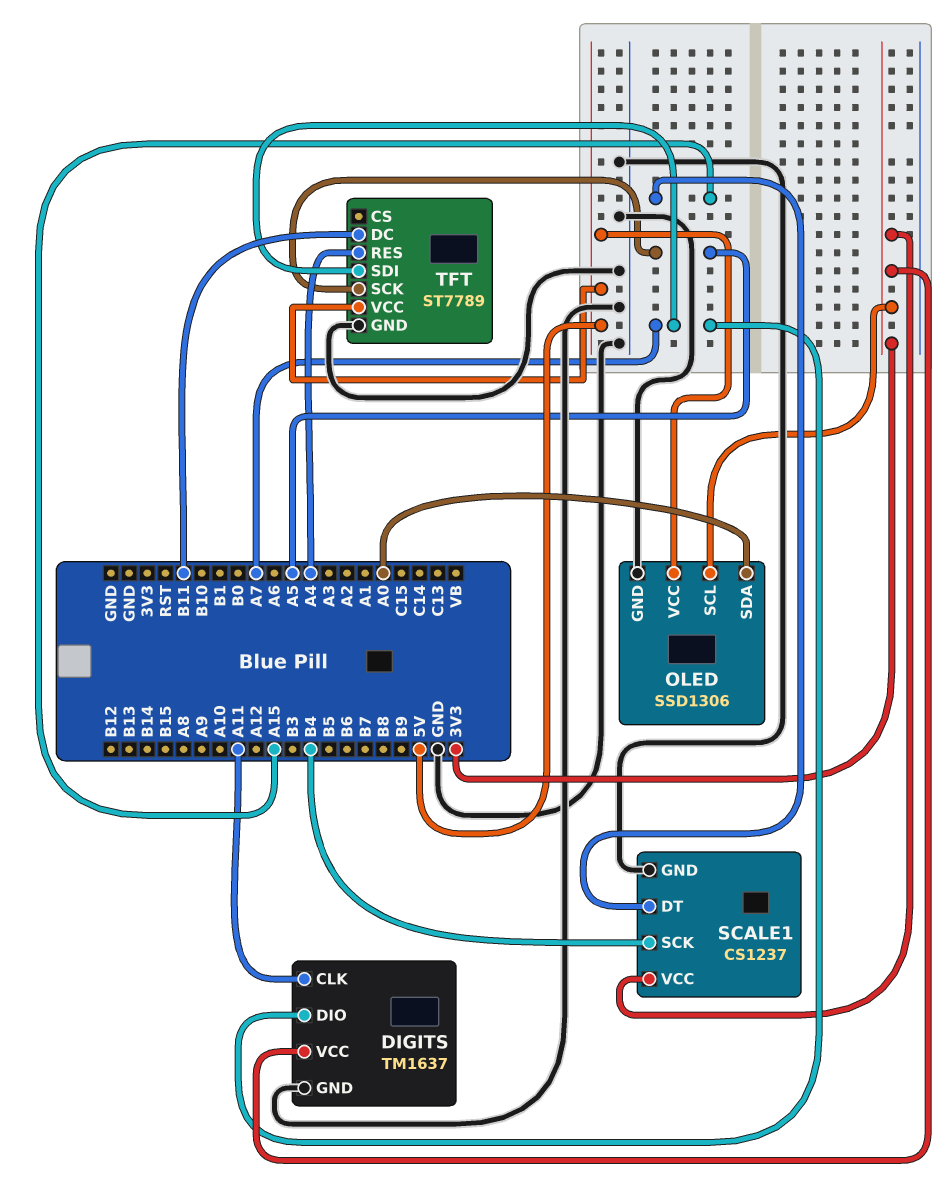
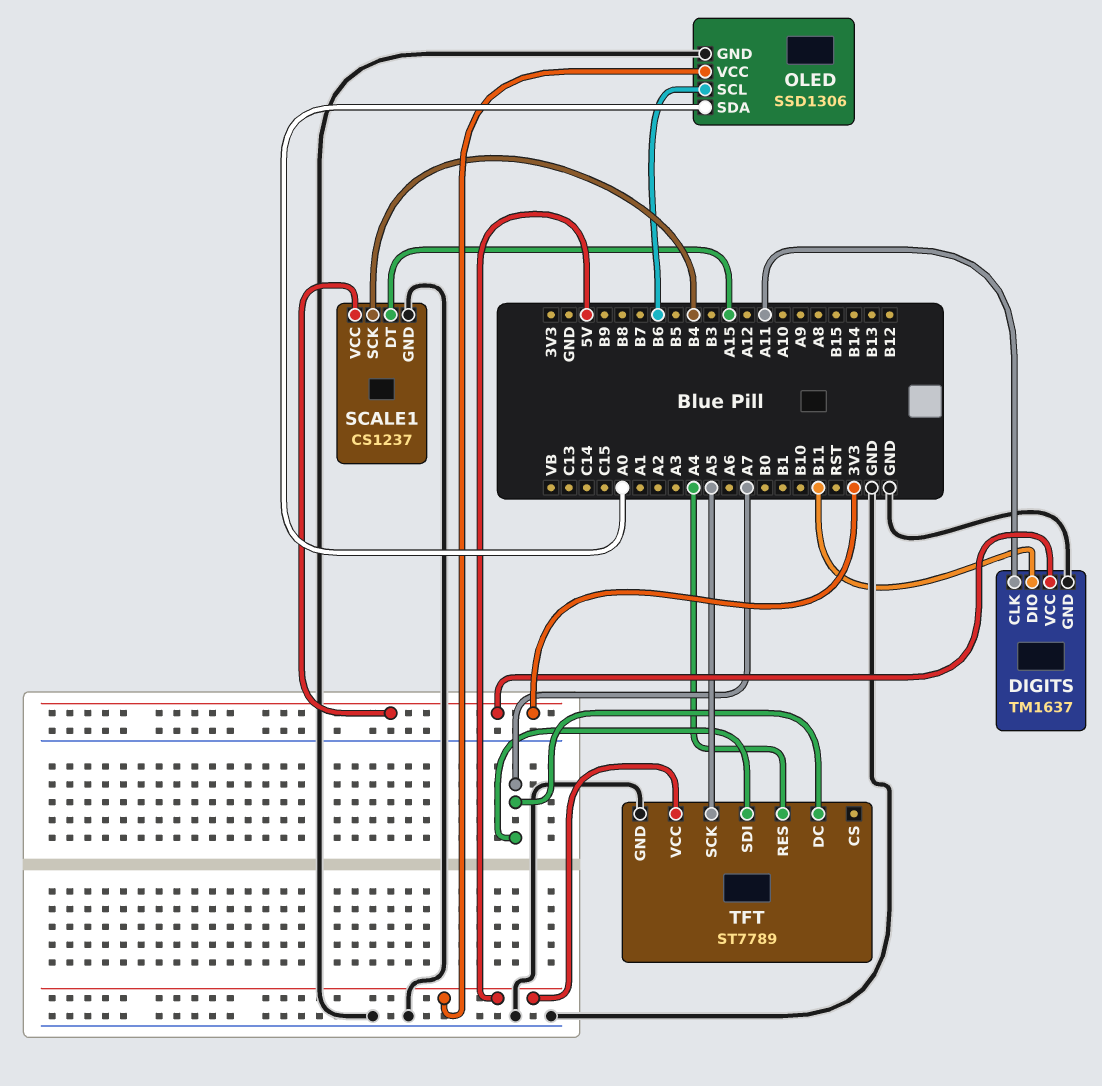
DIGITS pin DIO: A7 -> B11
OLED pin SCL: 3V3 -> B6
TFT pin DC: B11 -> A7

